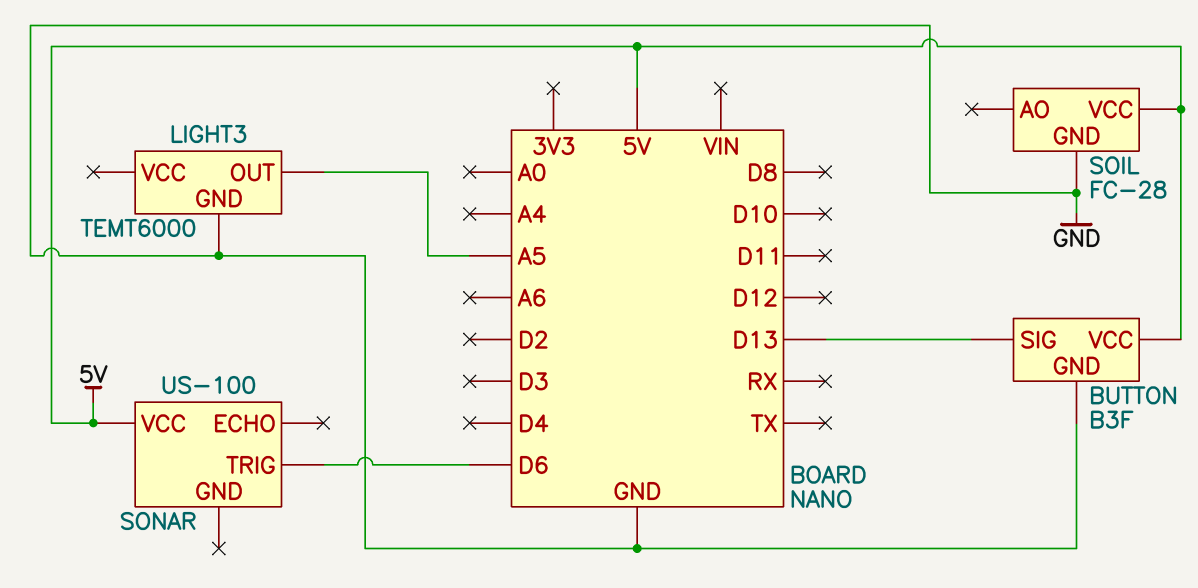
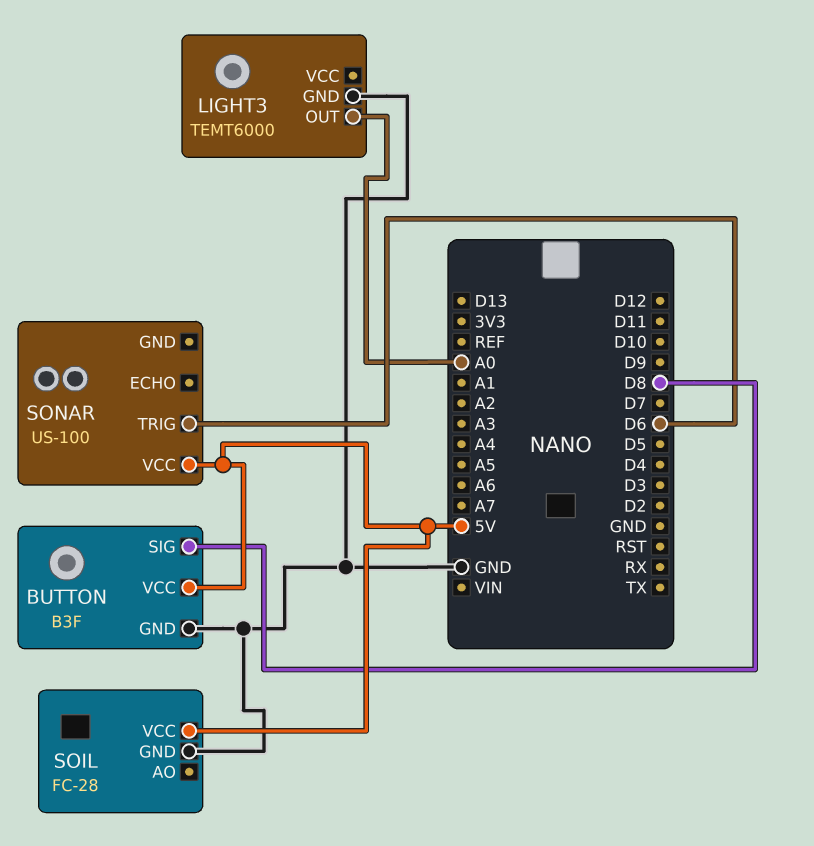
BUTTON pin SIG: D13 -> D8
LIGHT3 pin OUT: A5 -> A0

